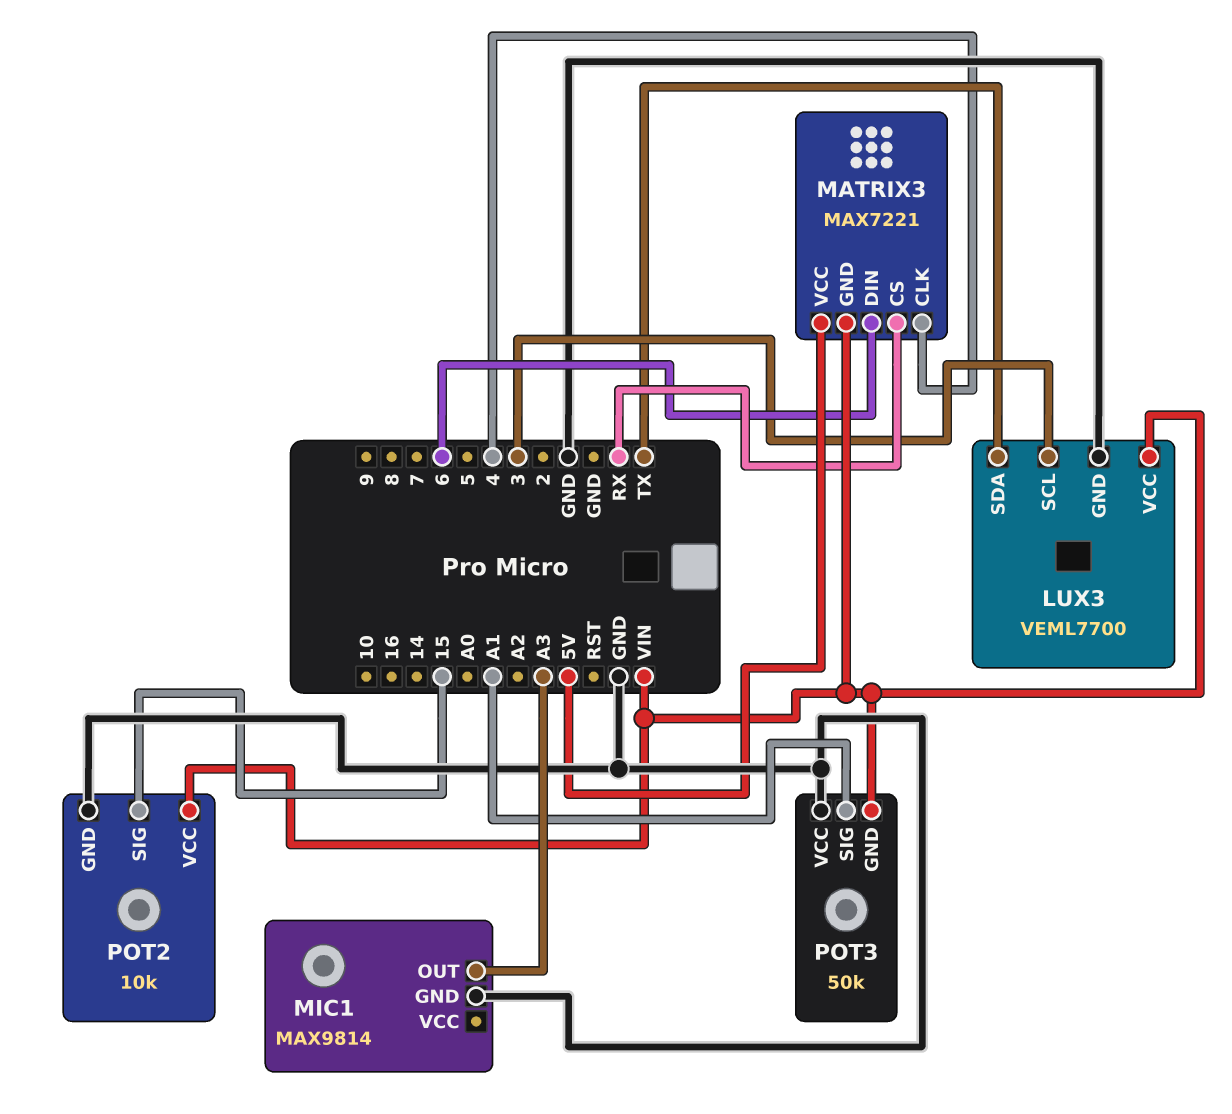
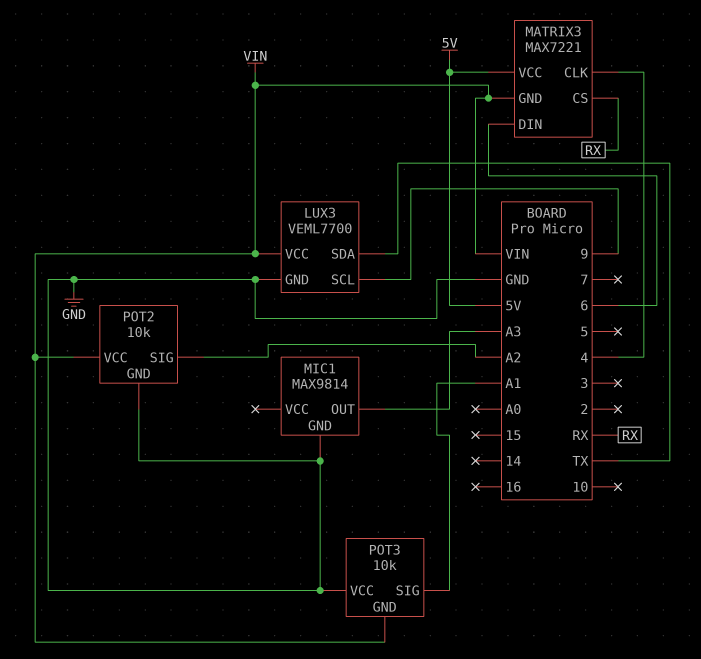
LUX3 pin SCL: 3 -> 9
POT2 pin SIG: 15 -> A2
POT3: 50k -> 10k

